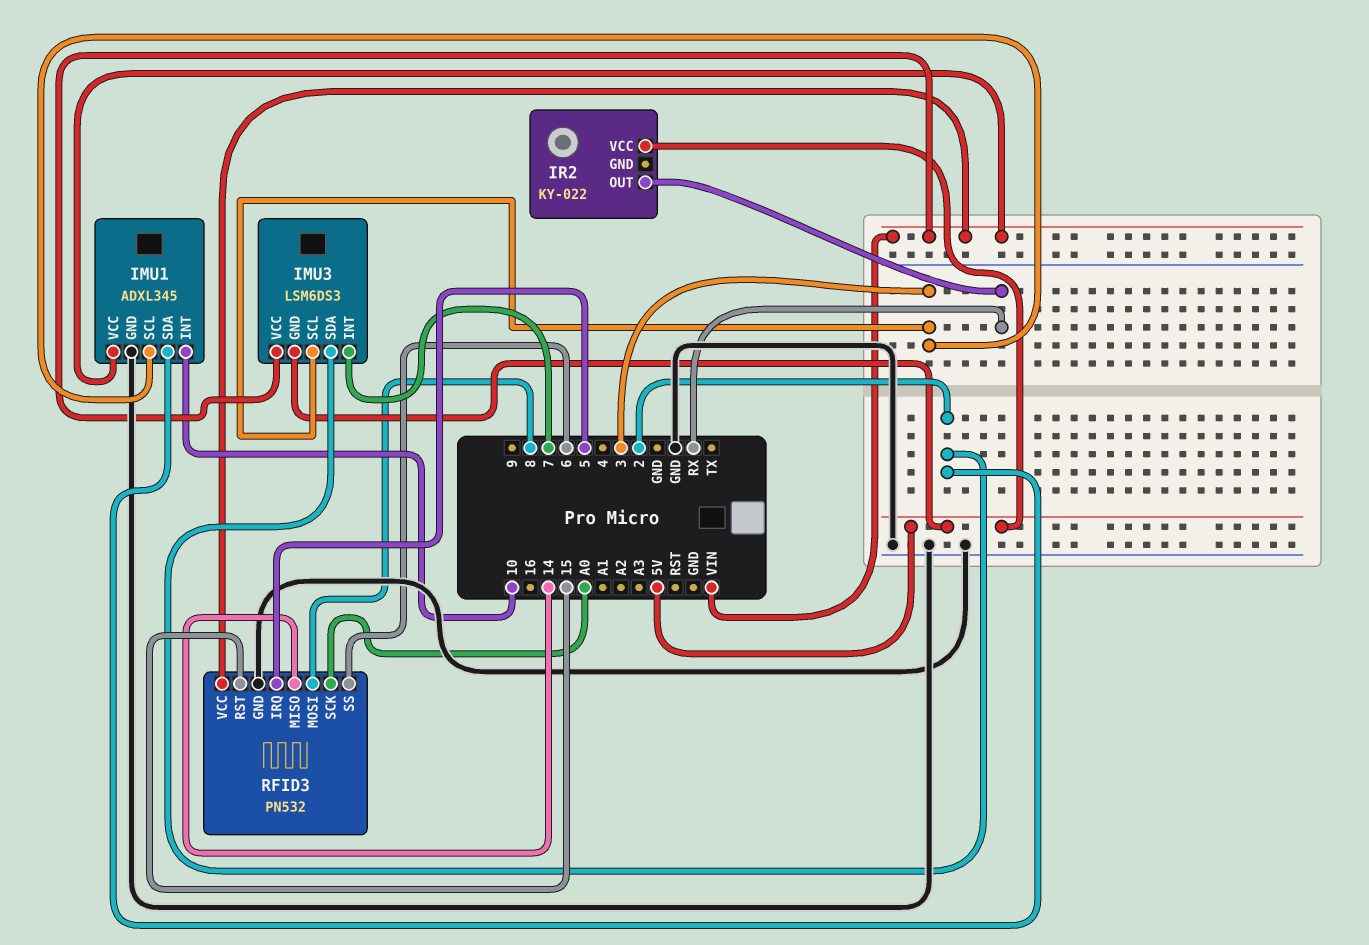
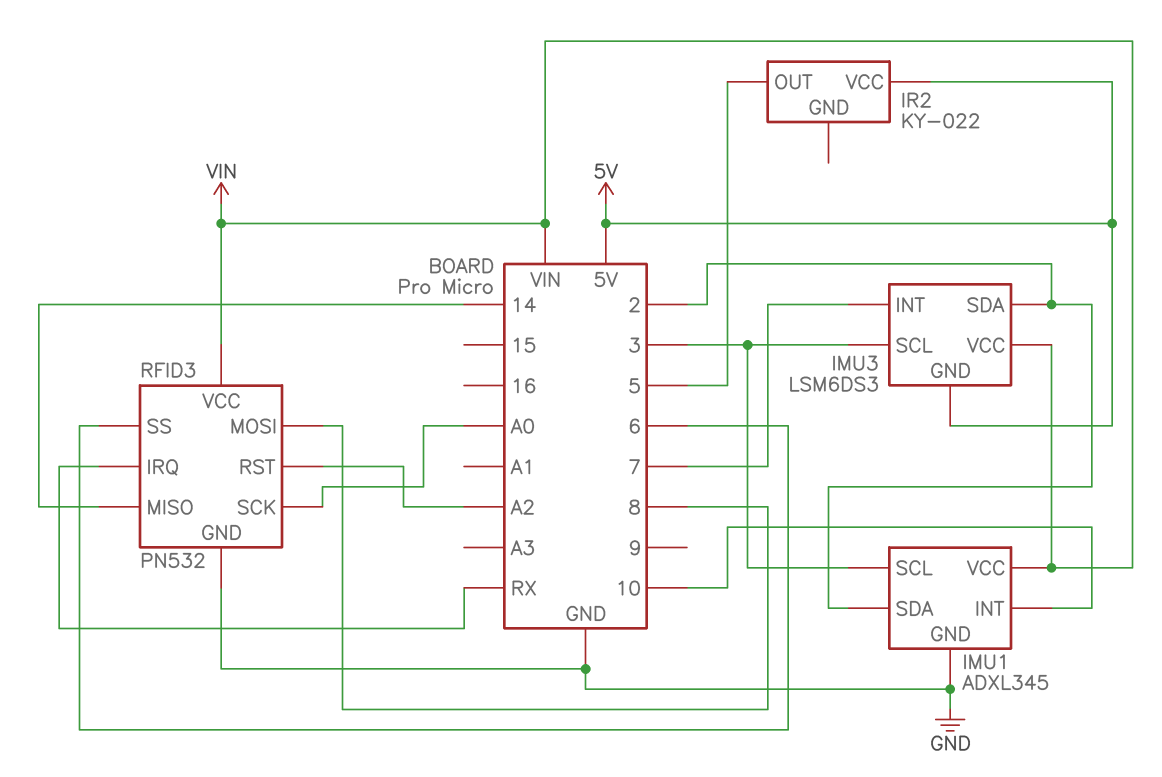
IR2 pin OUT: RX -> 5
RFID3 pin IRQ: 5 -> RX
RFID3 pin RST: 15 -> A2

